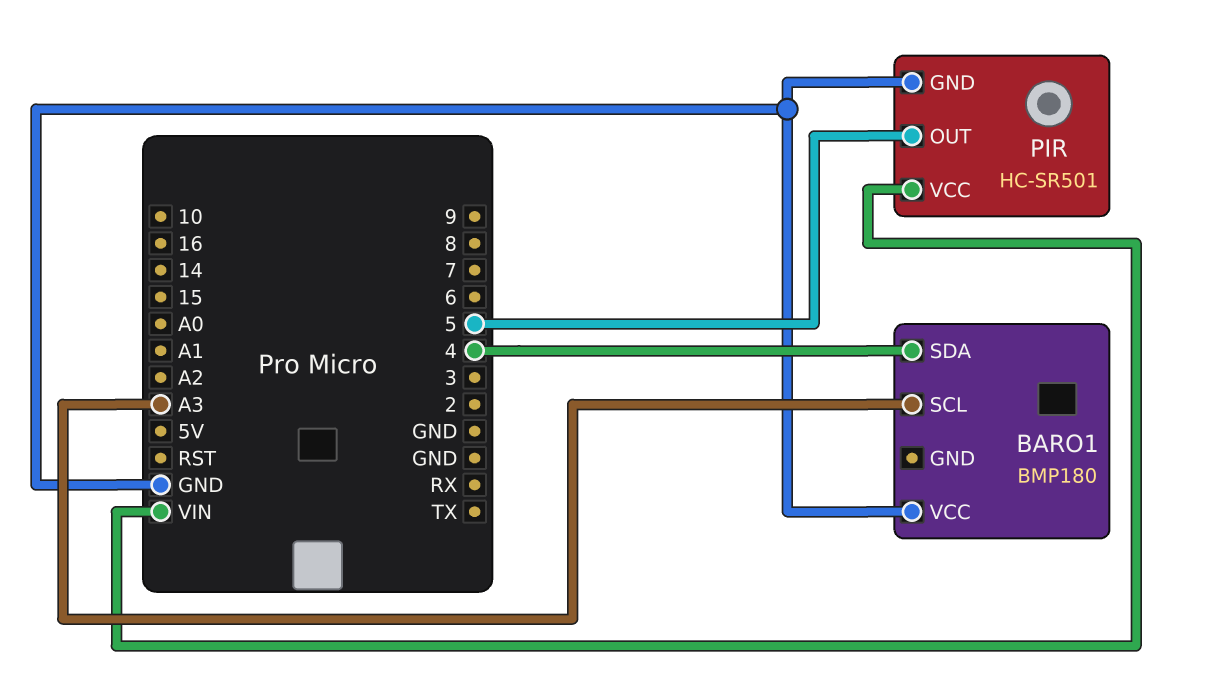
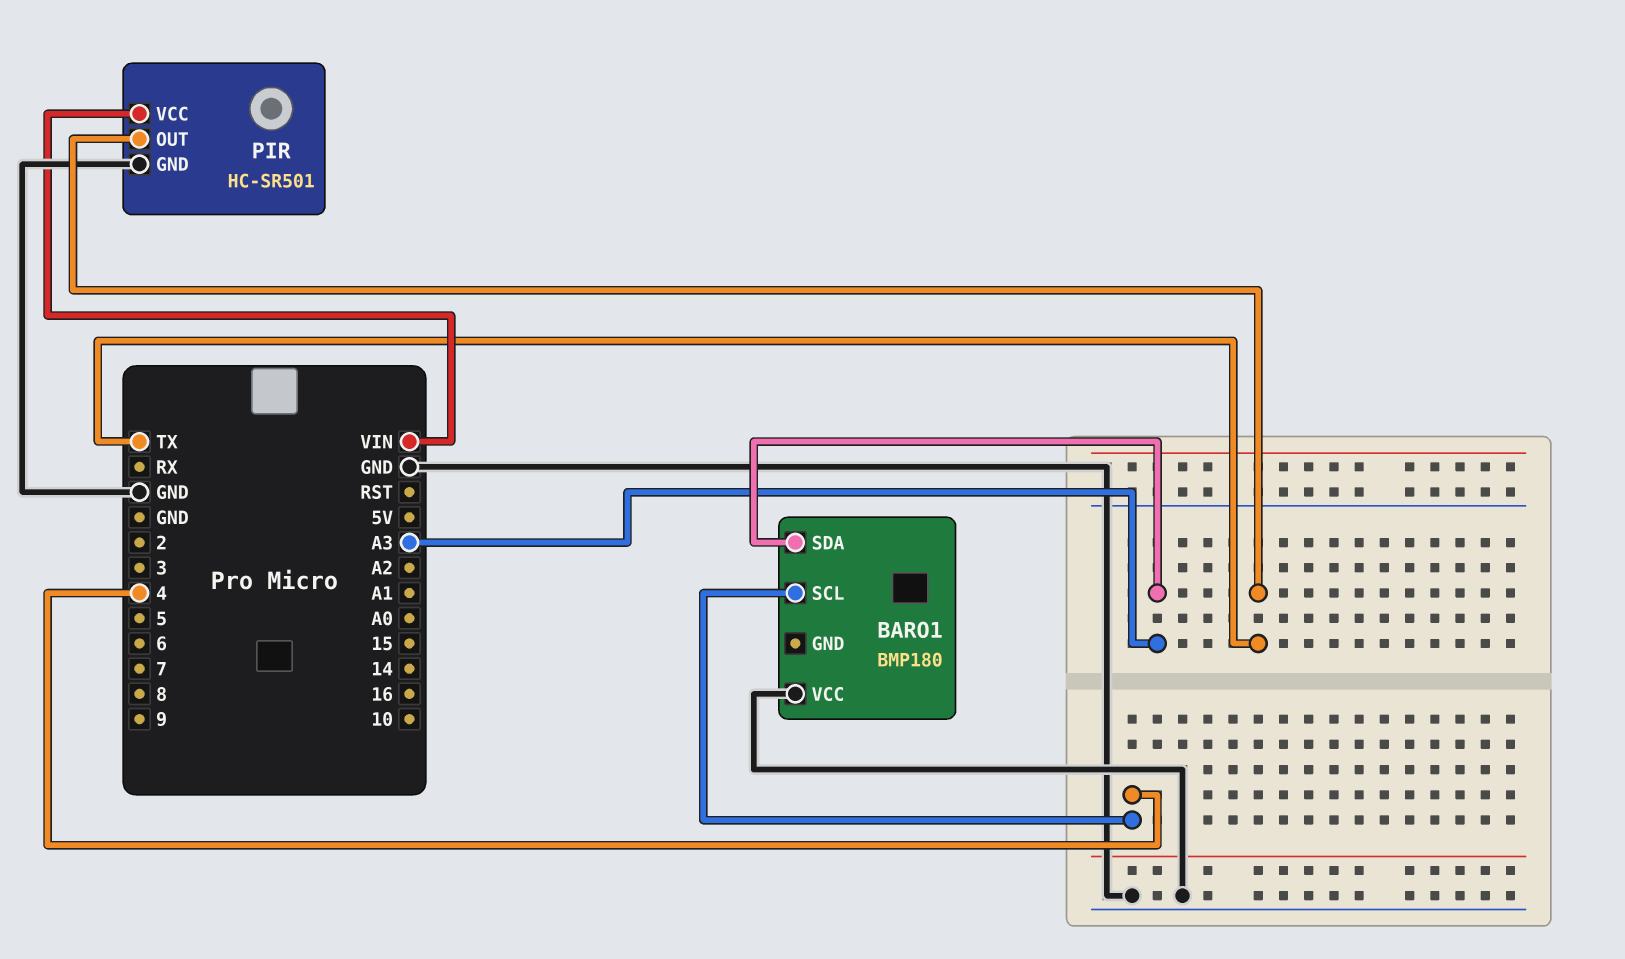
BARO1 pin SCL: A3 -> 4
BARO1 pin SDA: 4 -> A3
PIR pin OUT: 5 -> TX

